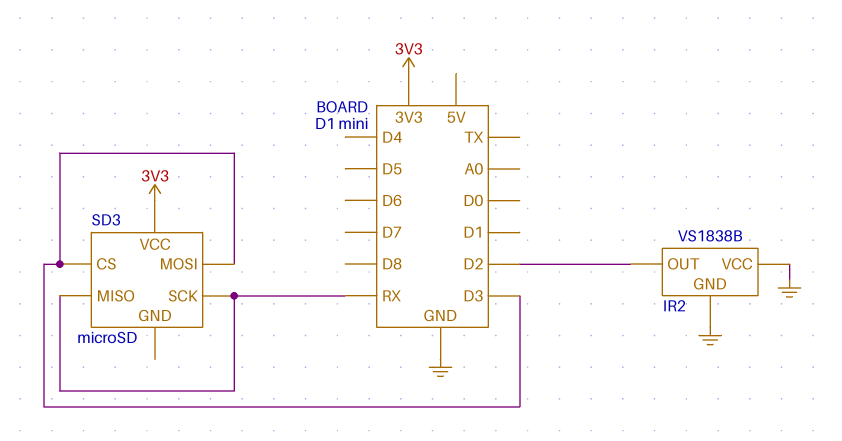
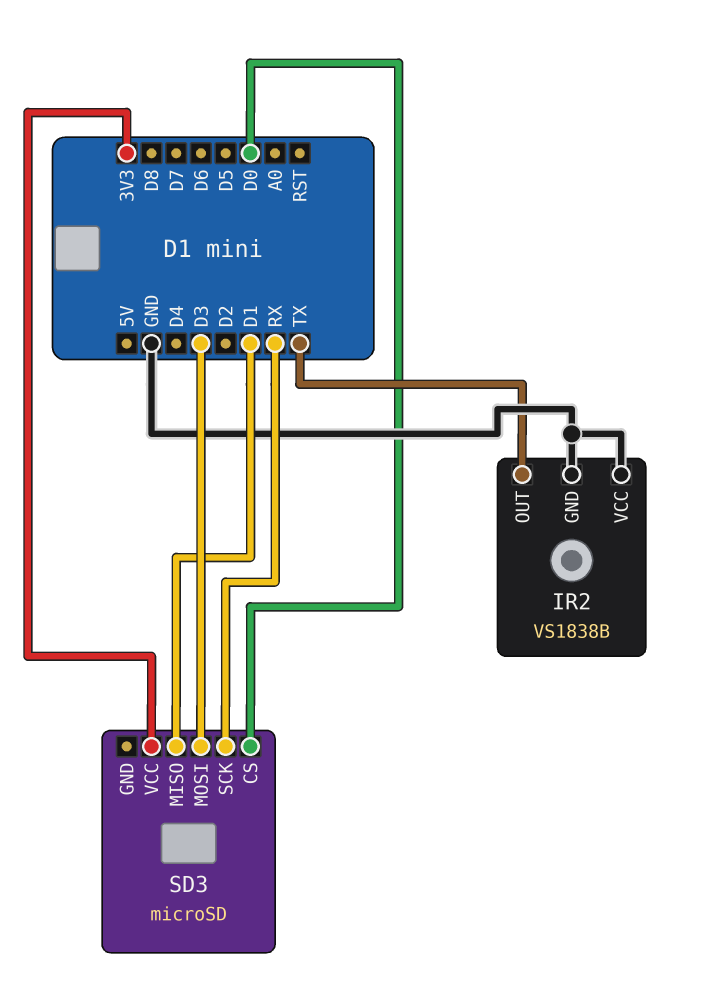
IR2 pin OUT: D2 -> TX
SD3 pin CS: D3 -> D0
SD3 pin MISO: RX -> D1

